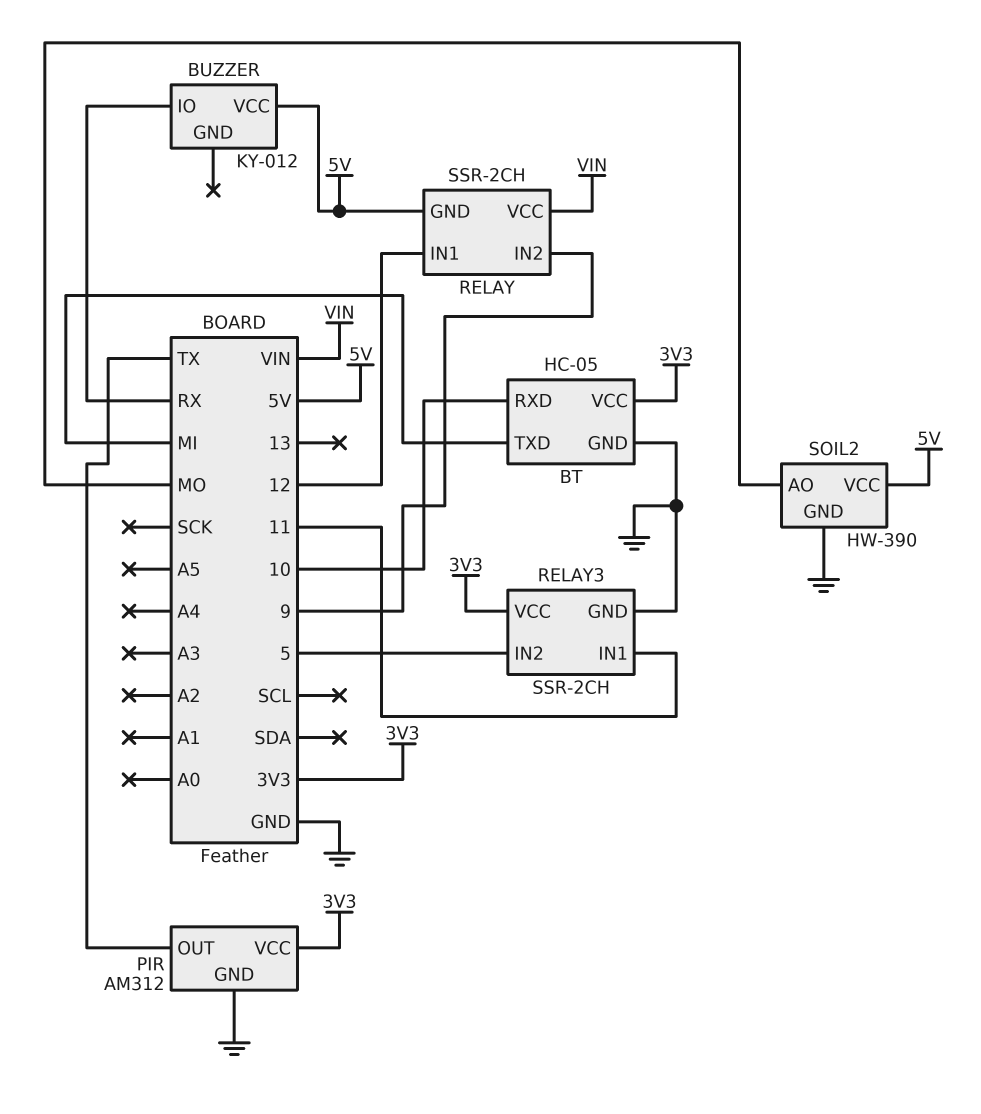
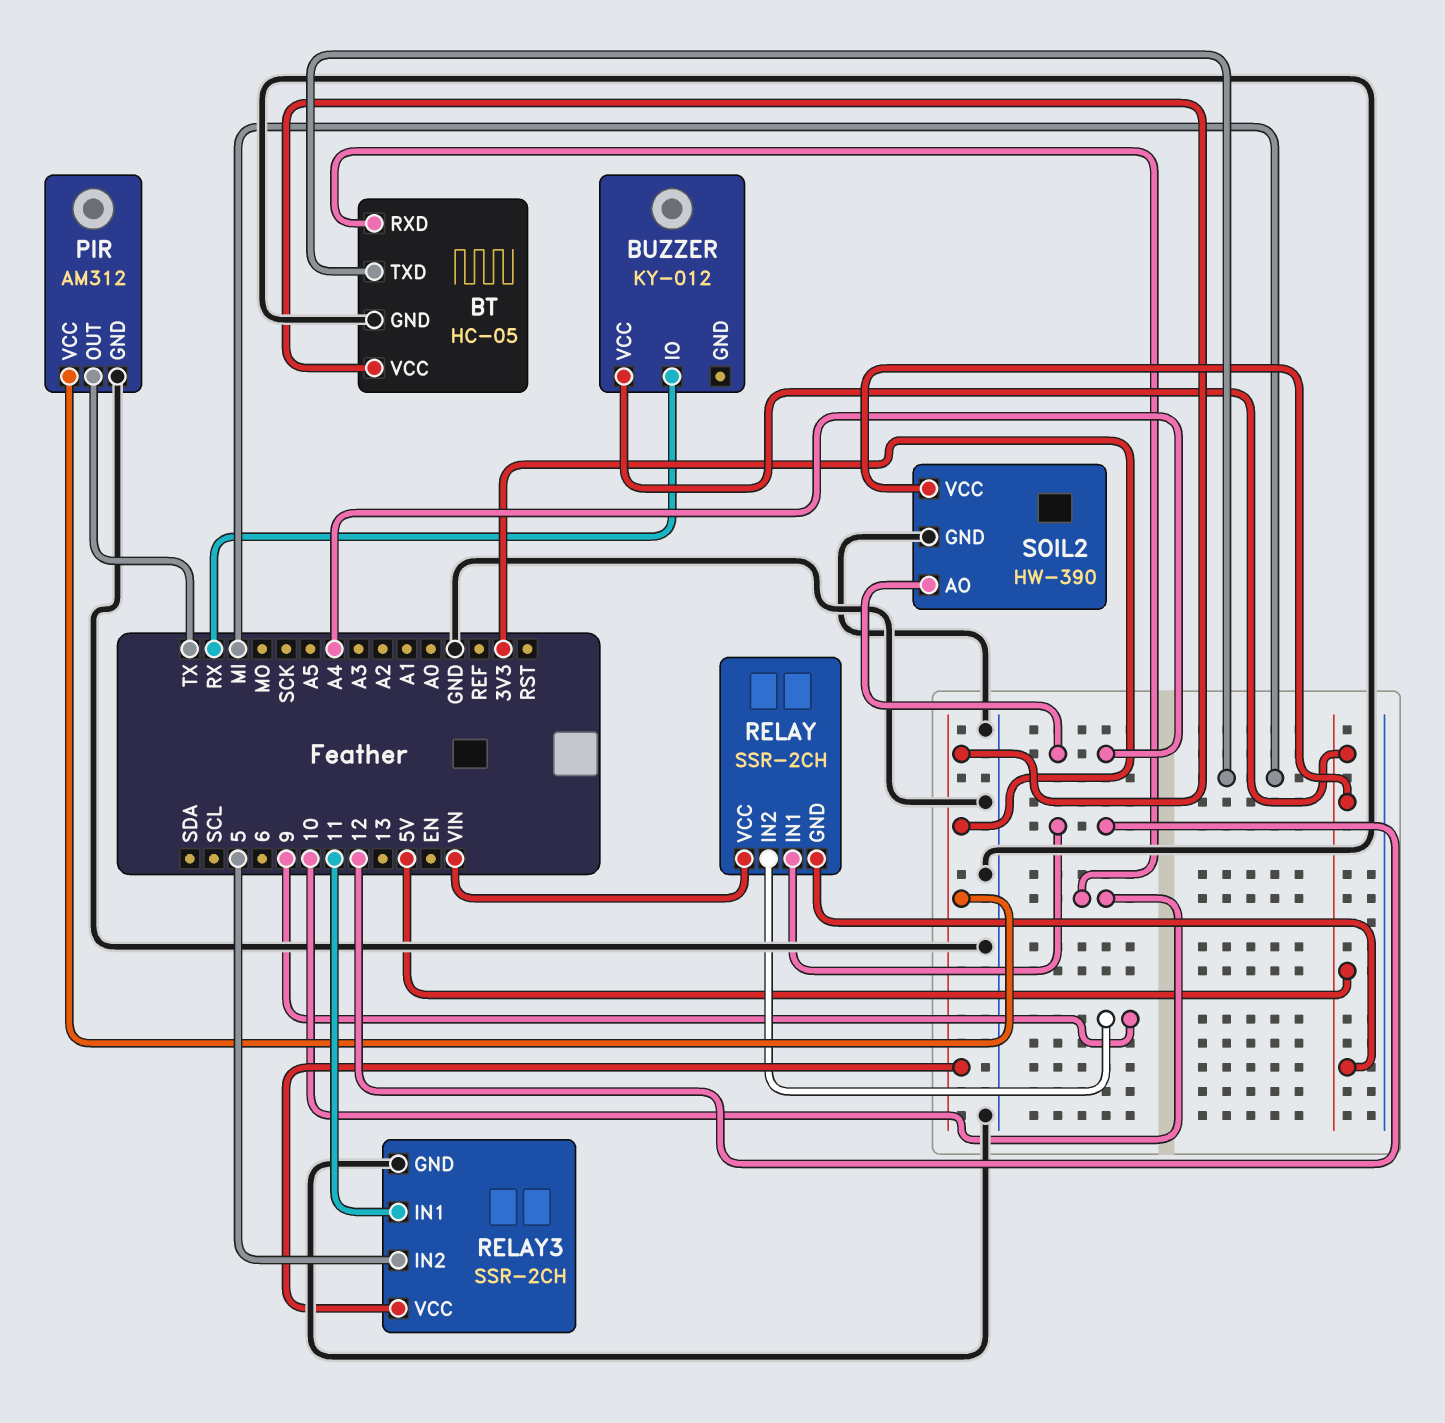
SOIL2 pin AO: MO -> A4

